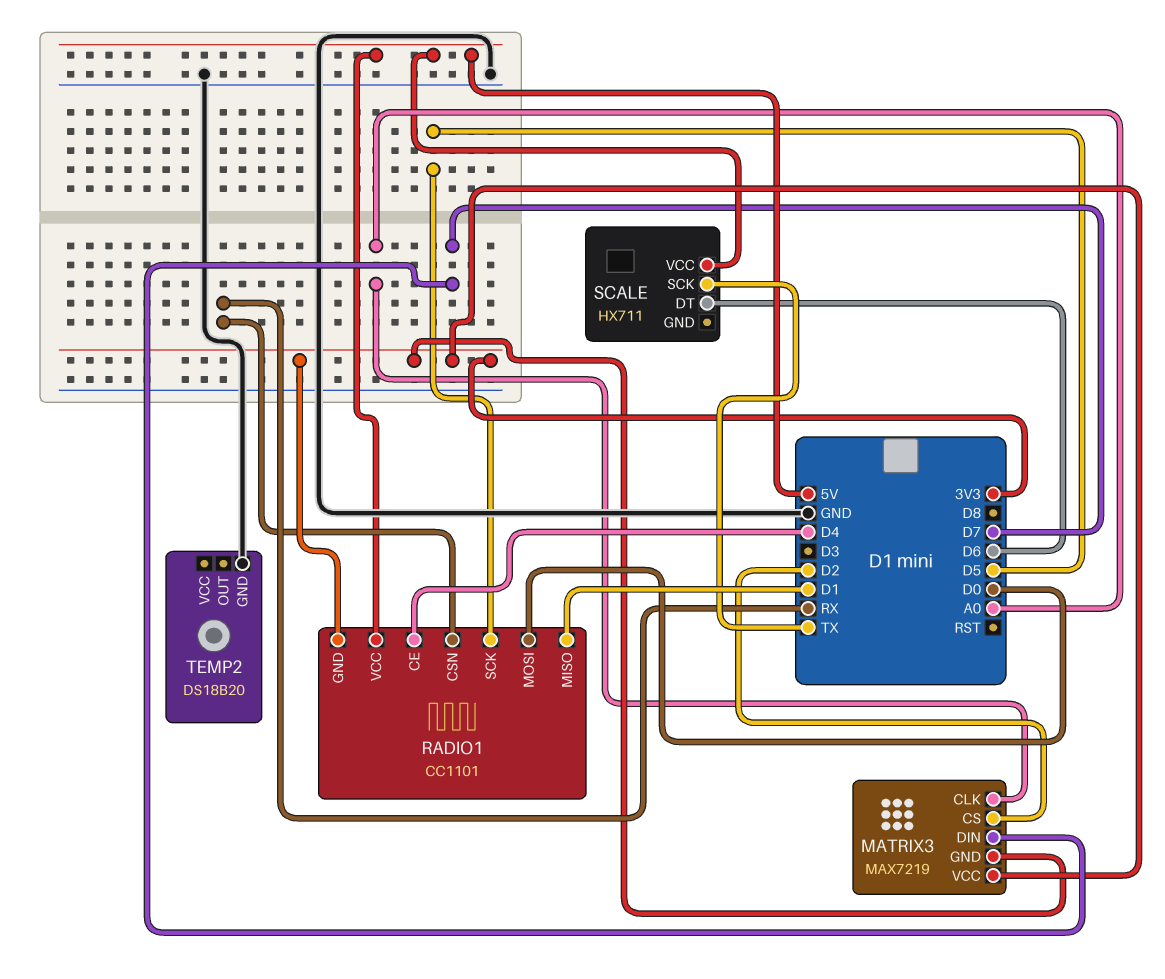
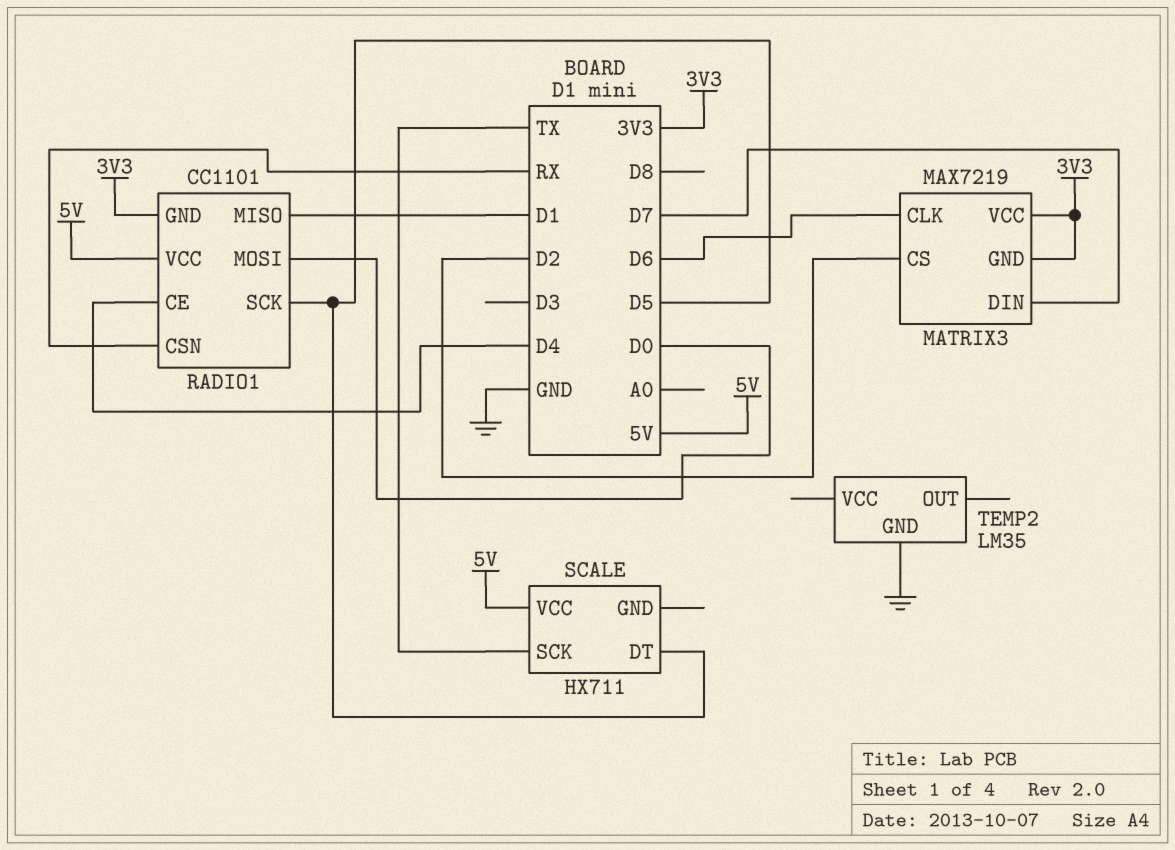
MATRIX3 pin CLK: A0 -> D6
SCALE pin DT: D6 -> D5
TEMP2: DS18B20 -> LM35

